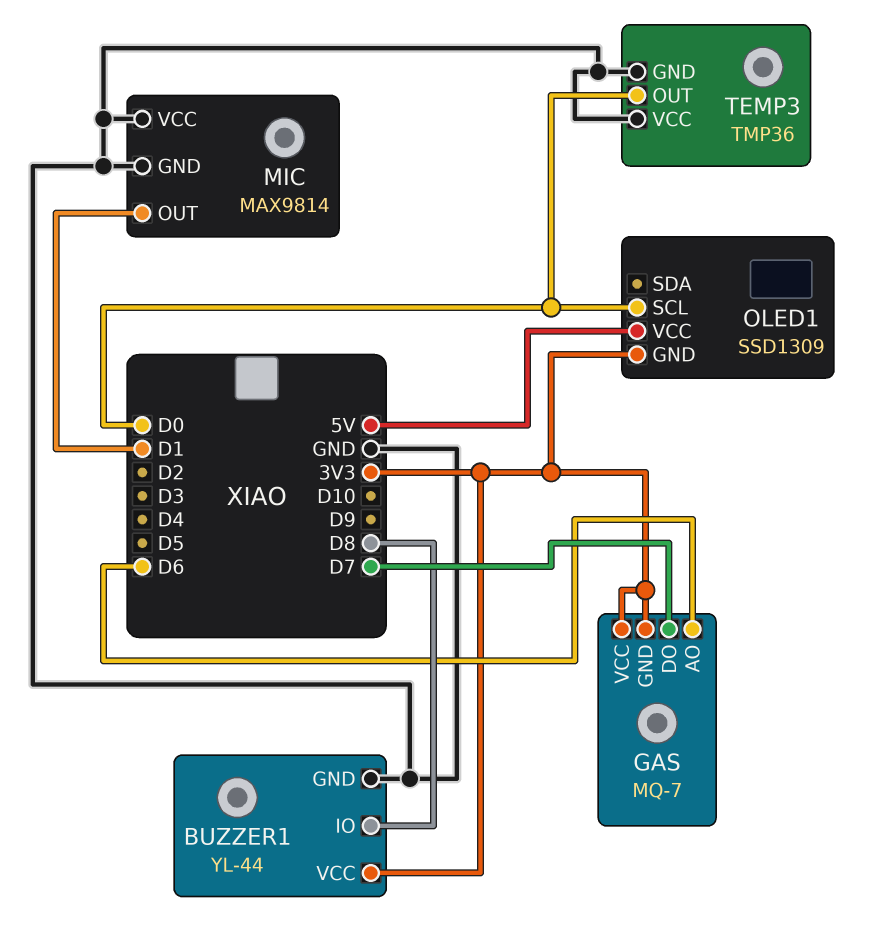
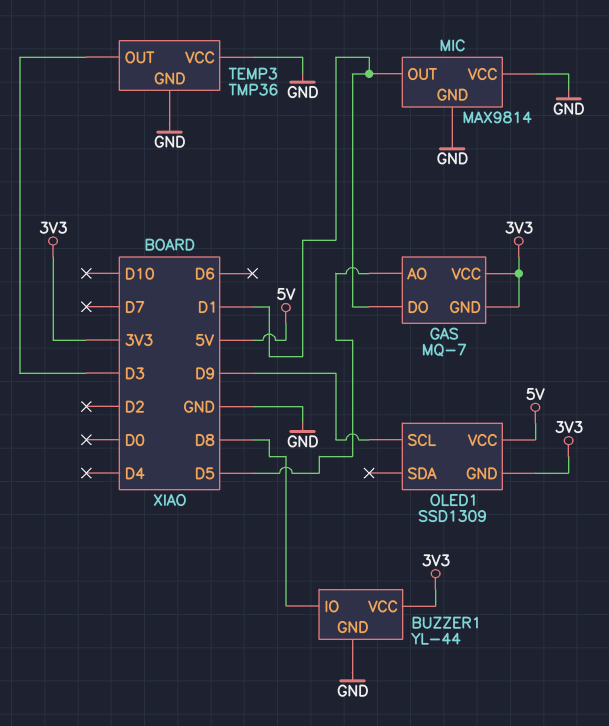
GAS pin AO: D6 -> D5
GAS pin DO: D7 -> D1
OLED1 pin SCL: D0 -> D9
TEMP3 pin OUT: D0 -> D3

